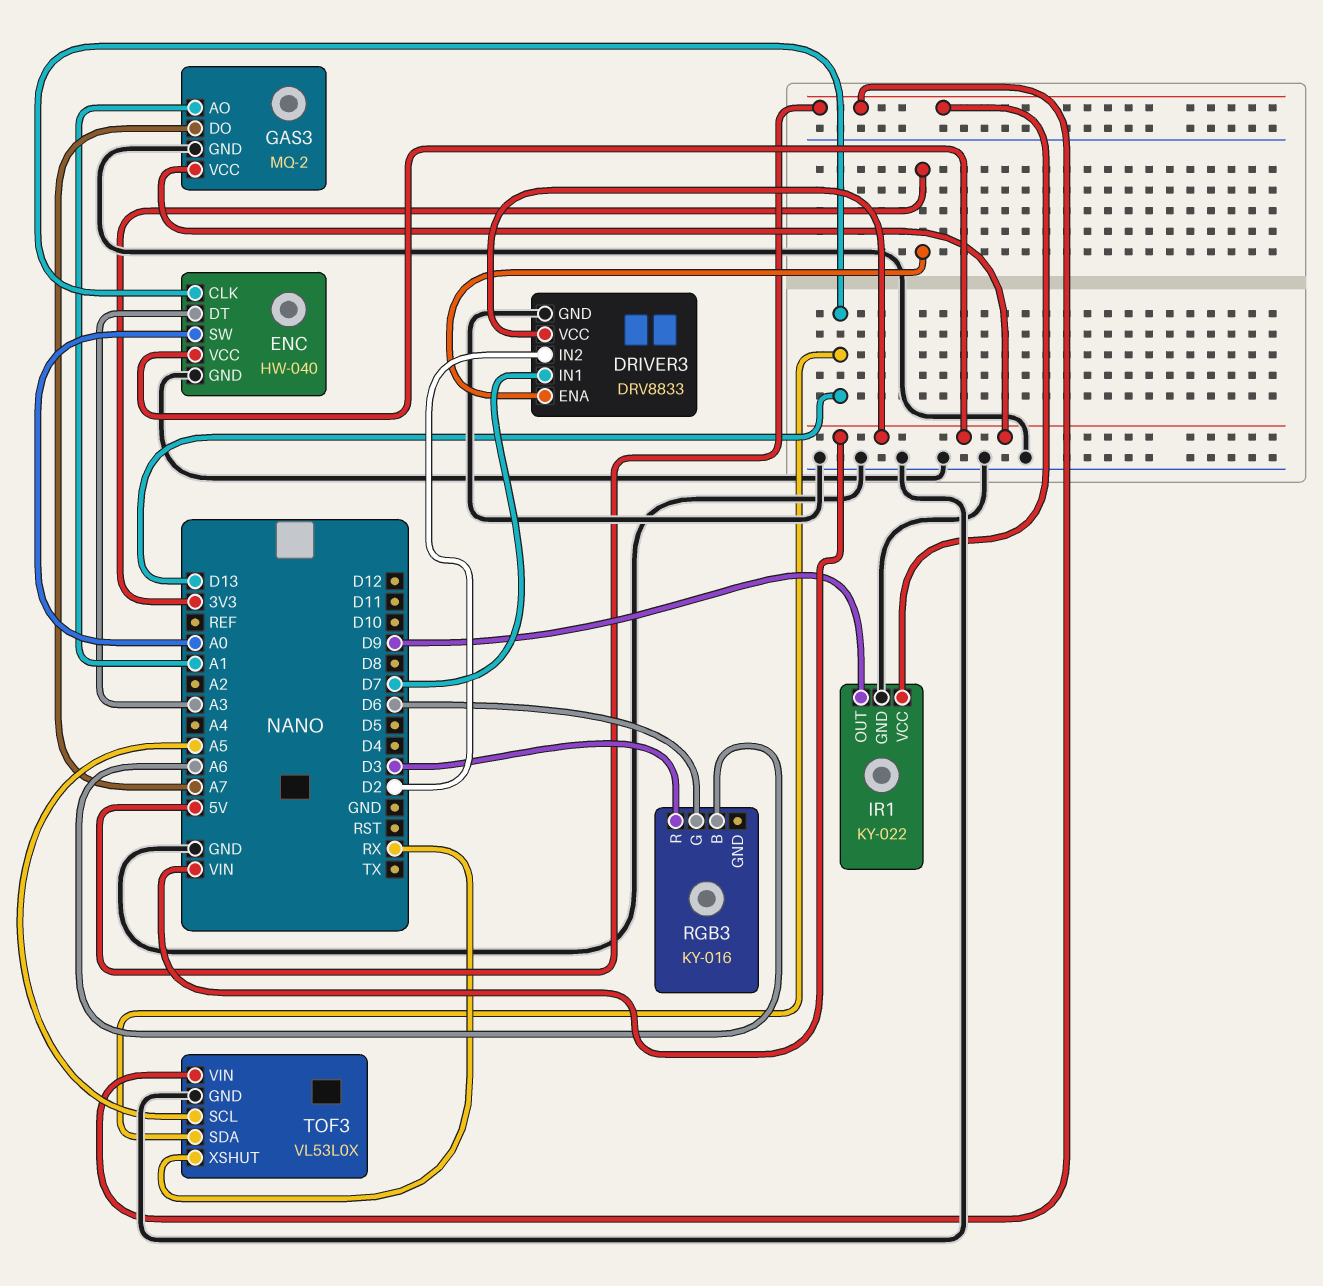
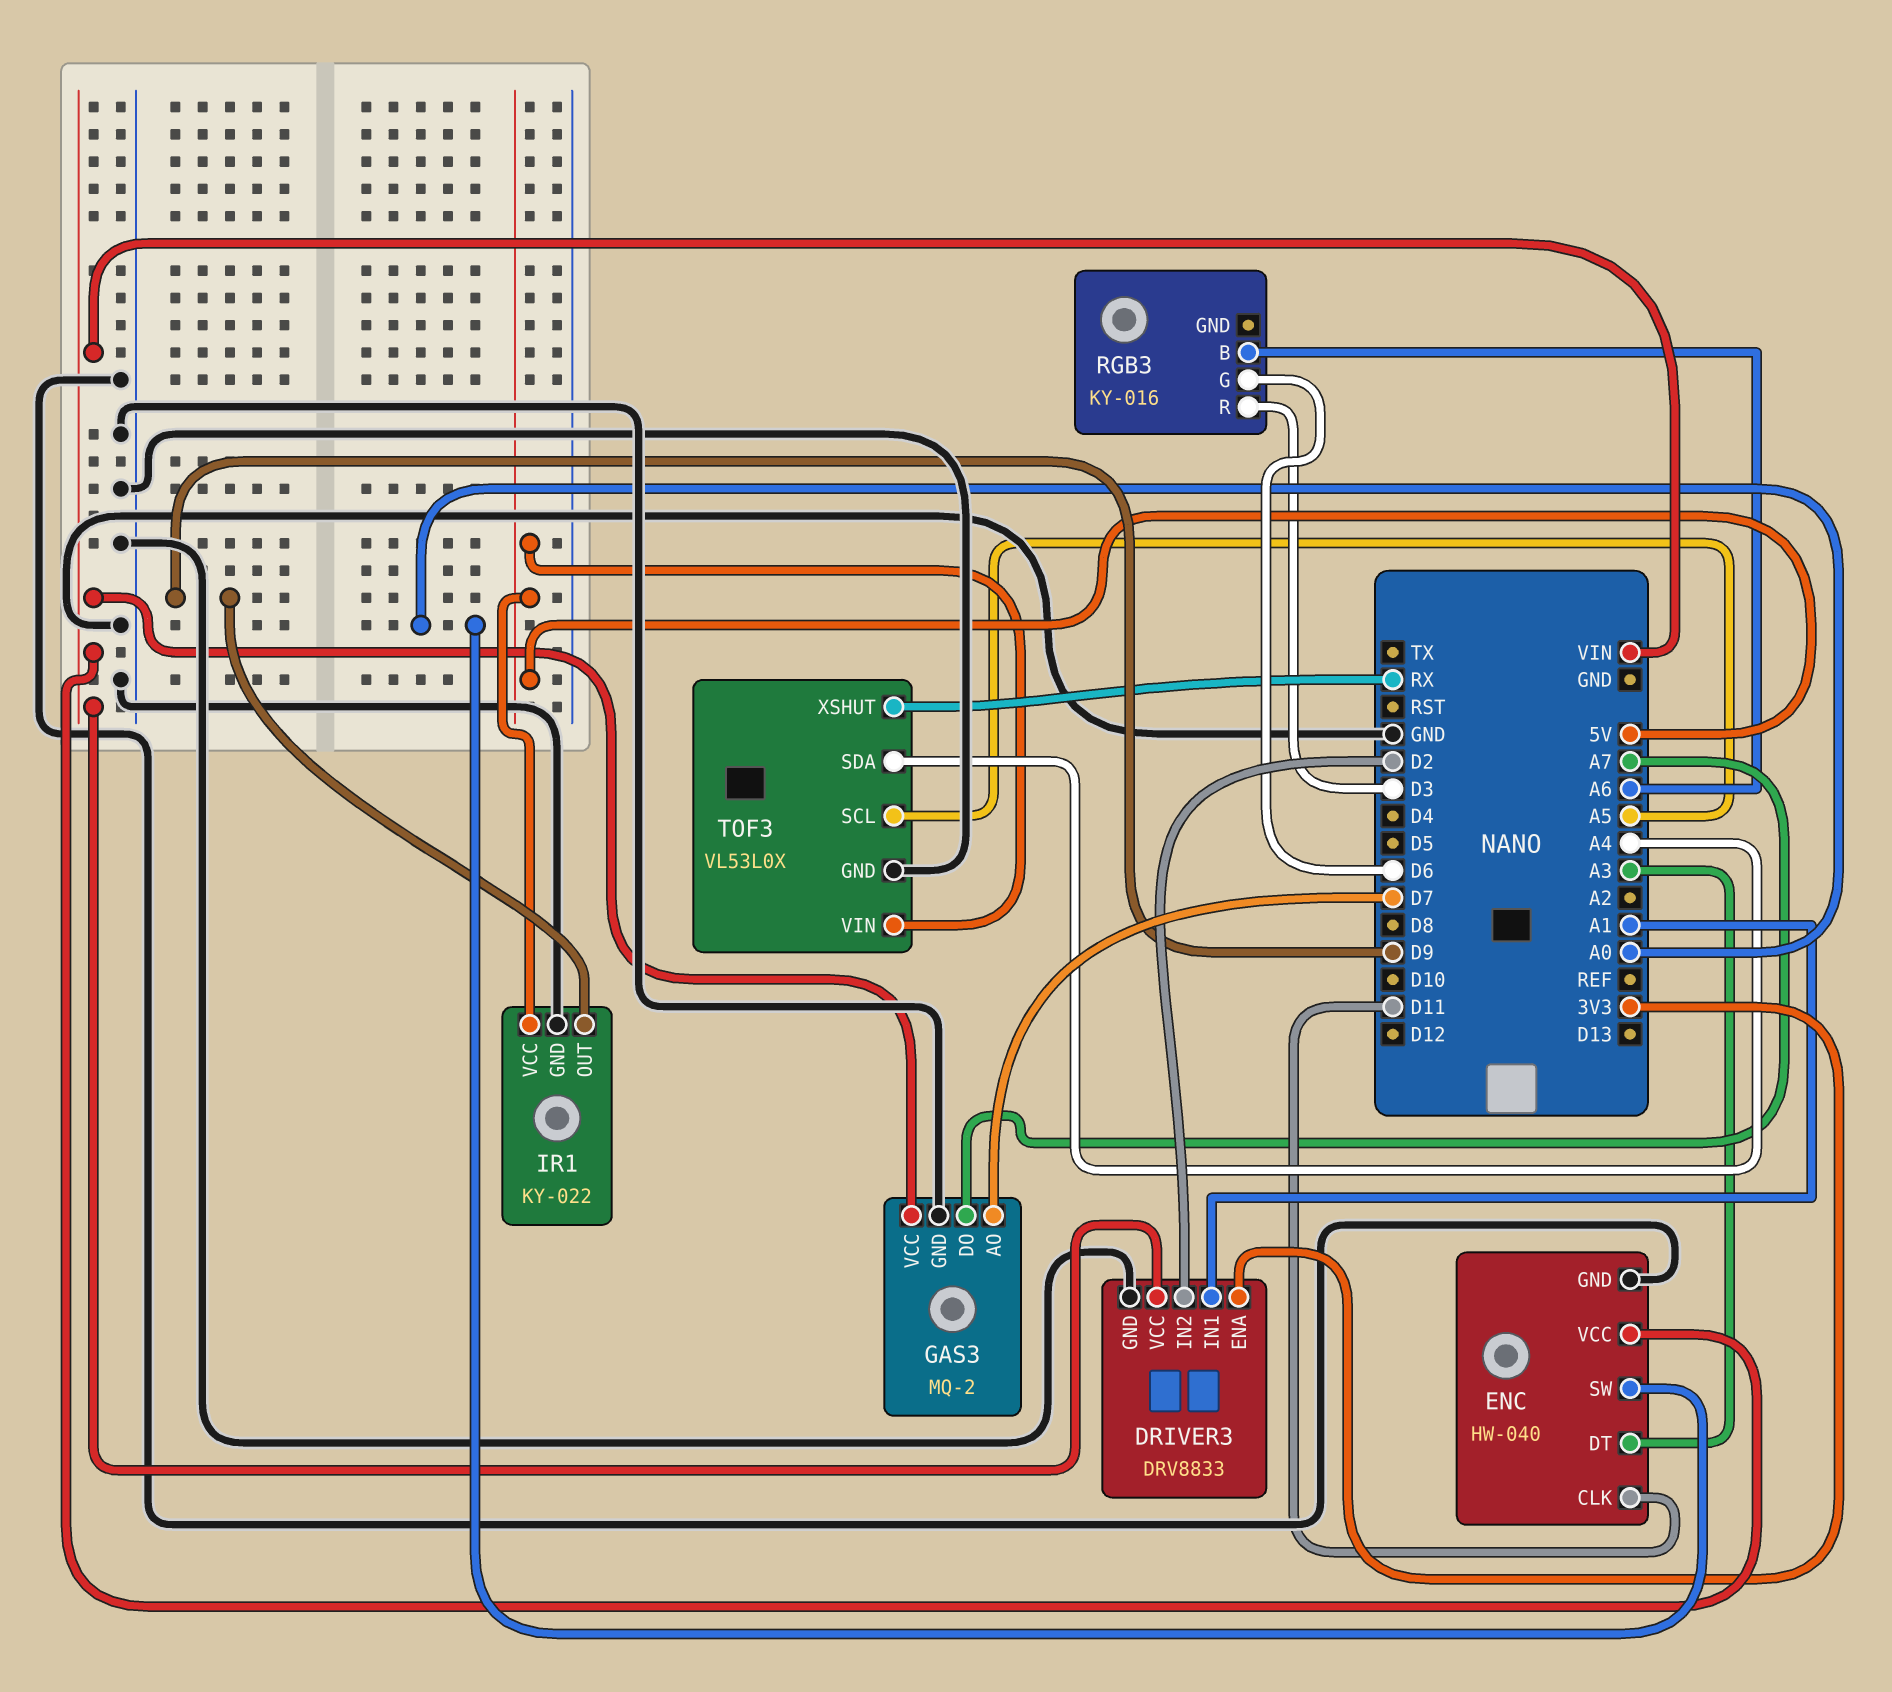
DRIVER3 pin IN1: D7 -> A1
ENC pin CLK: D13 -> D11
GAS3 pin AO: A1 -> D7
TOF3 pin SDA: D13 -> A4

